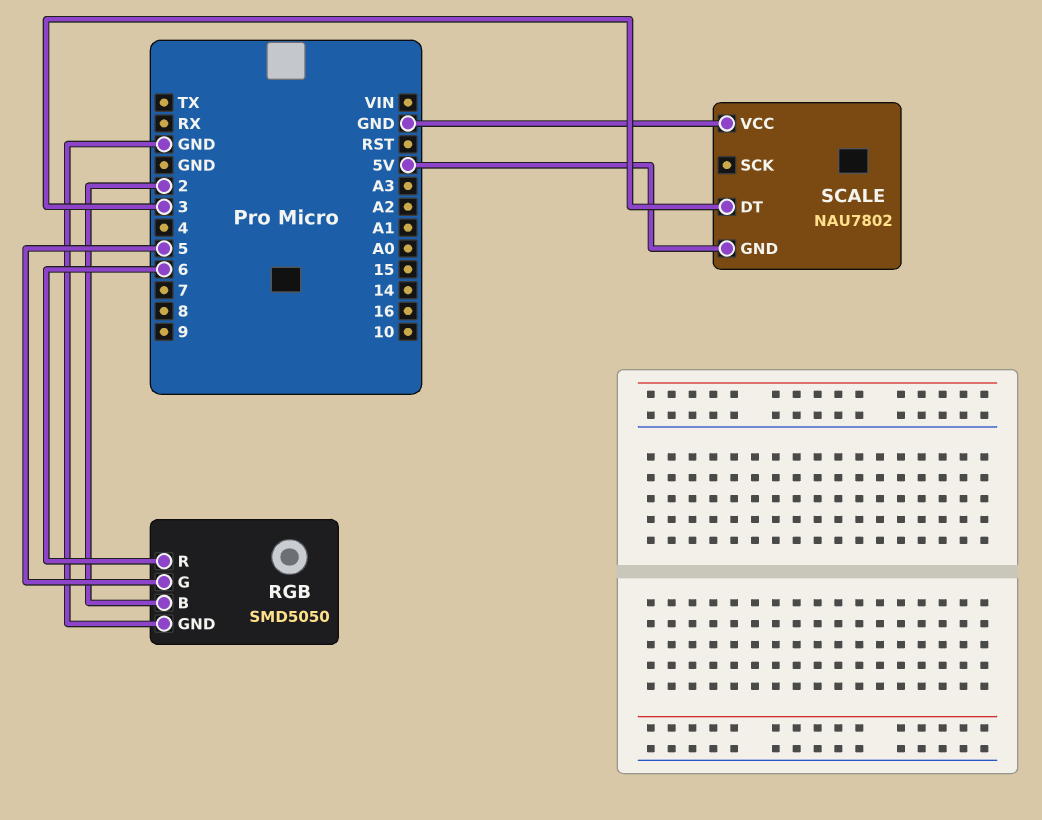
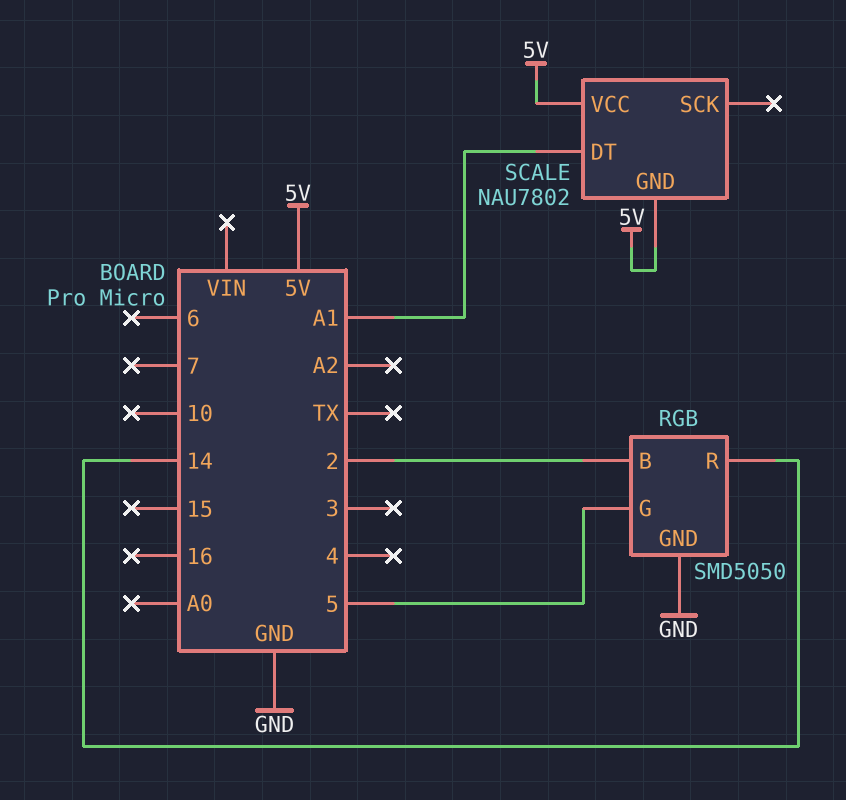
RGB pin R: 6 -> 14
SCALE pin DT: 3 -> A1
SCALE pin VCC: GND -> 5V

